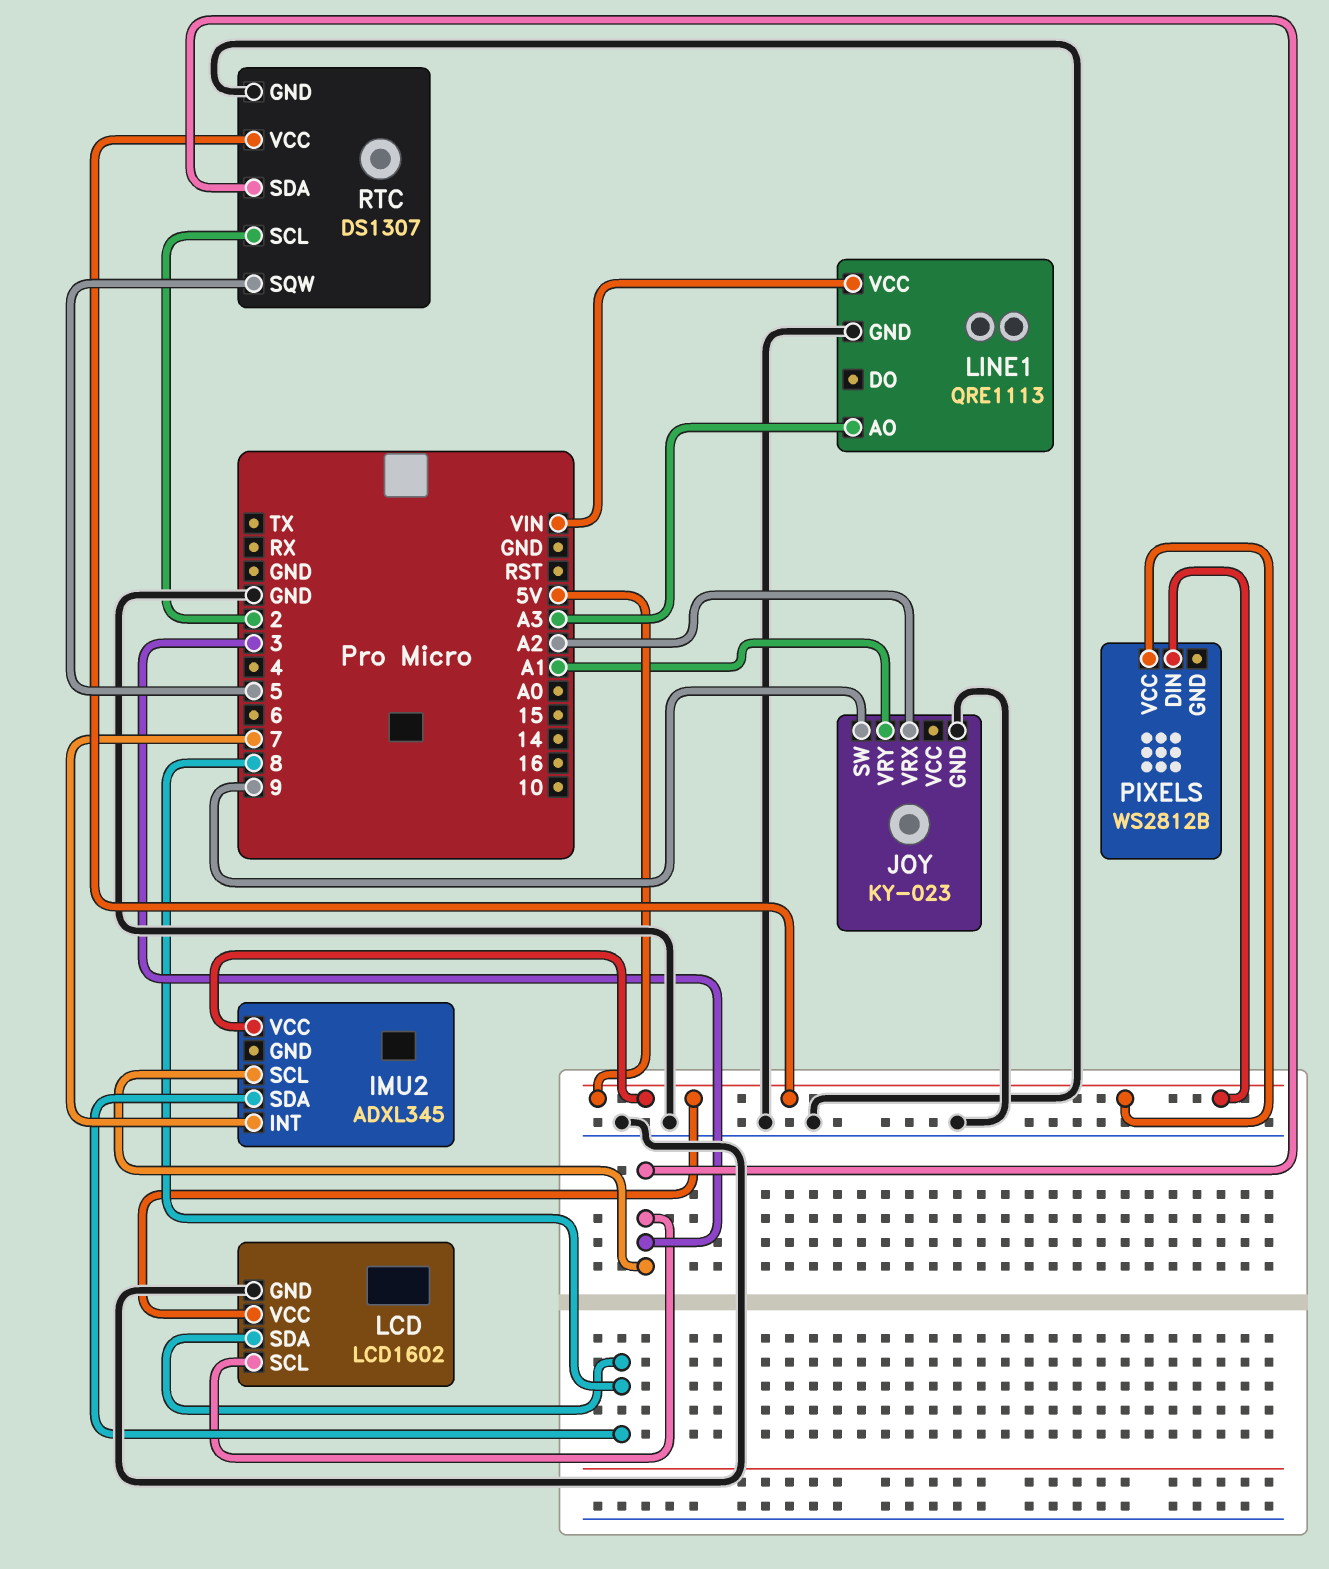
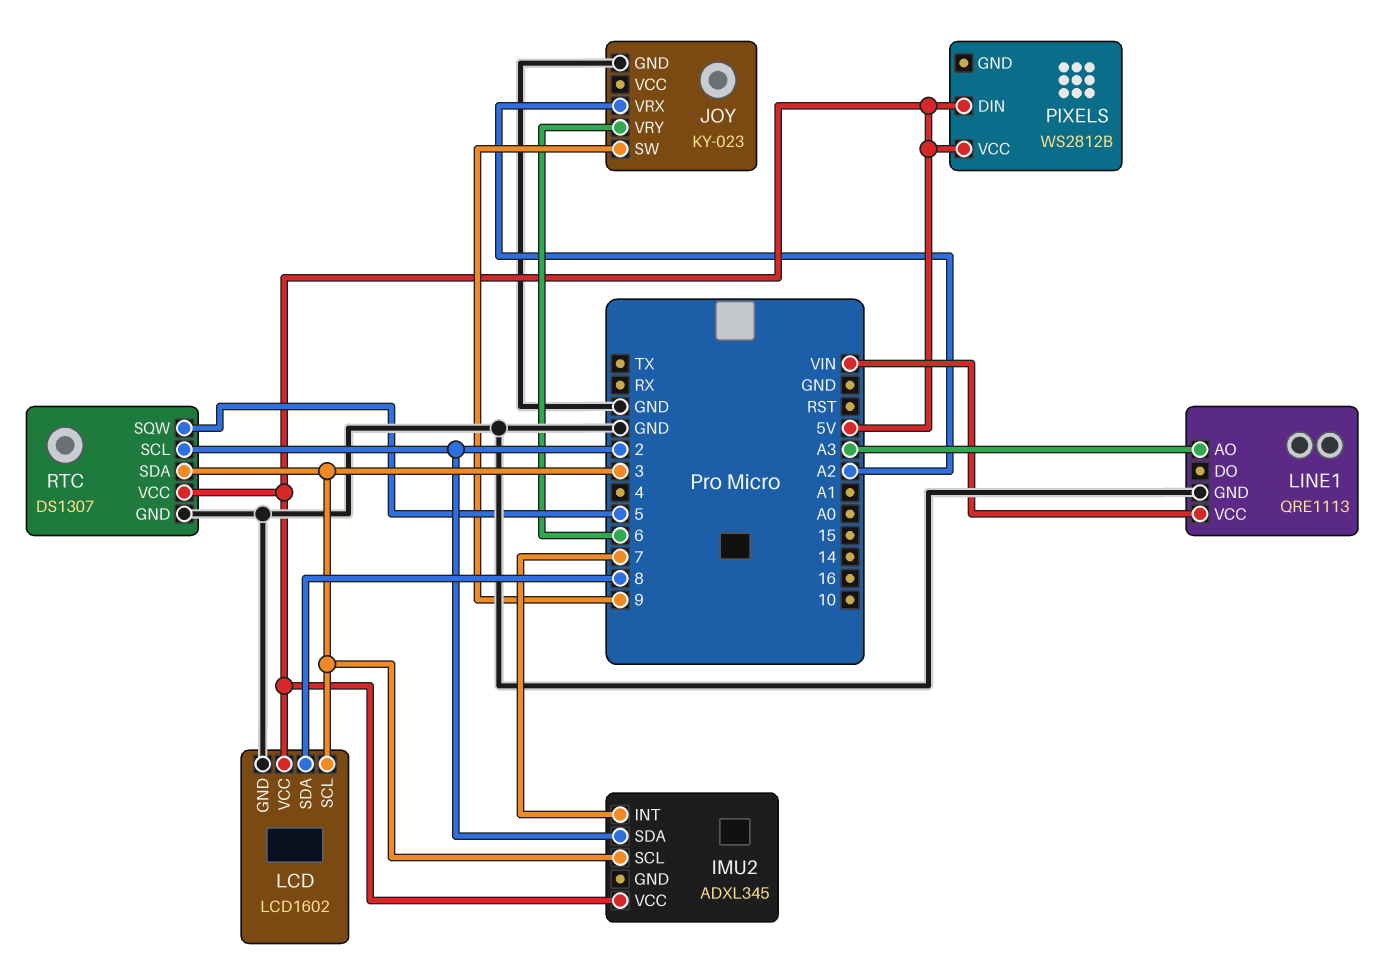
IMU2 pin SDA: 8 -> 2
JOY pin VRY: A1 -> 6

